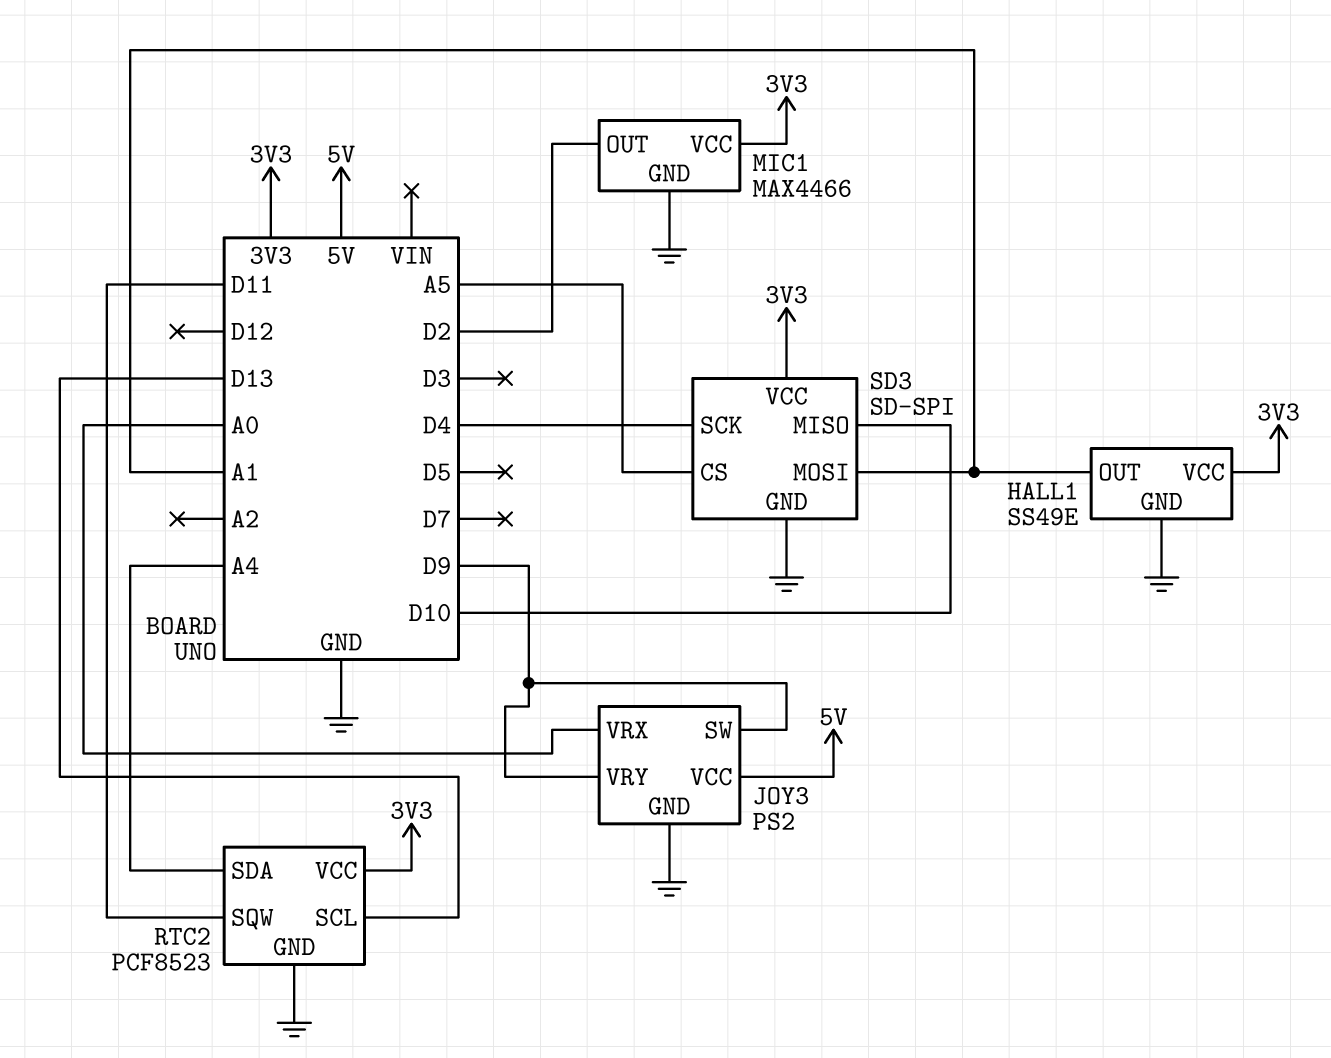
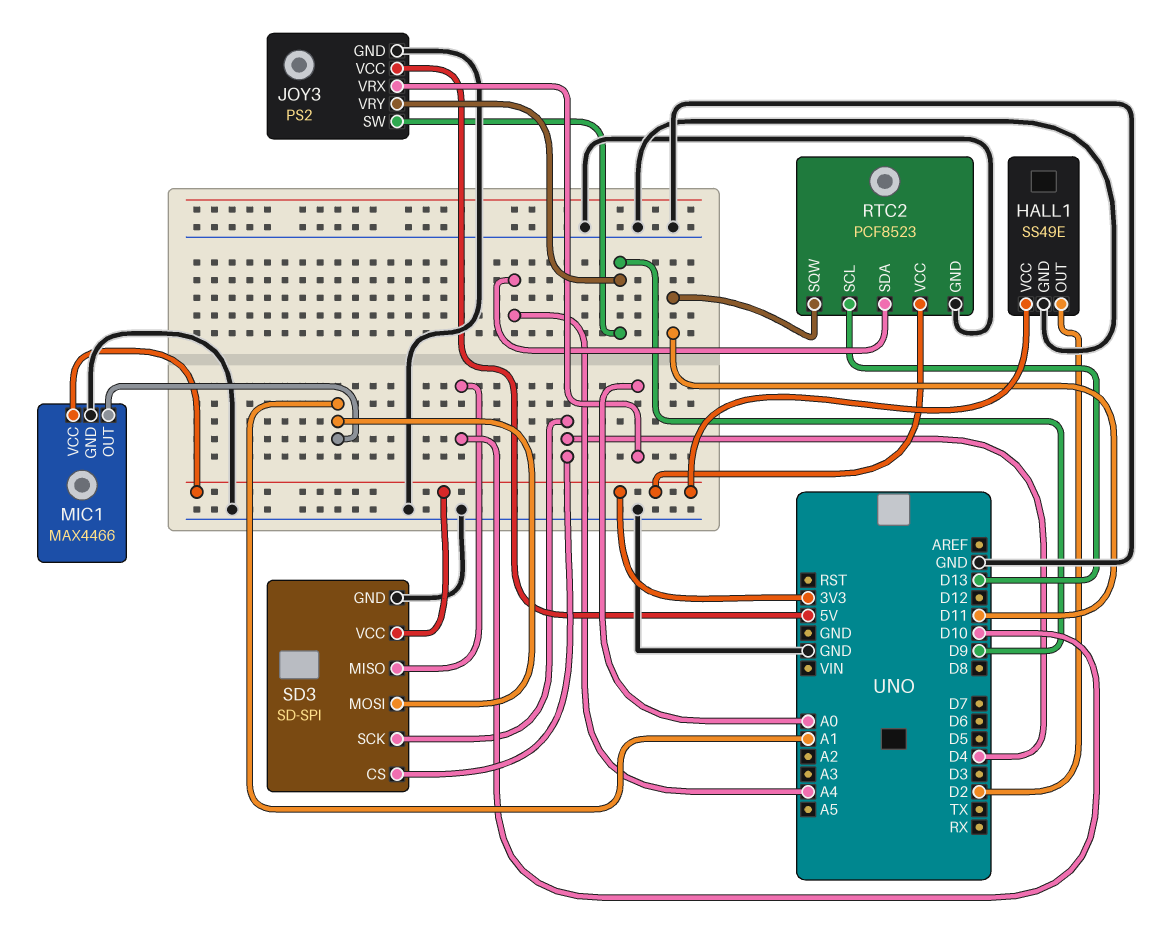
HALL1 pin OUT: A1 -> D2
MIC1 pin OUT: D2 -> A1
SD3 pin CS: A5 -> D4

